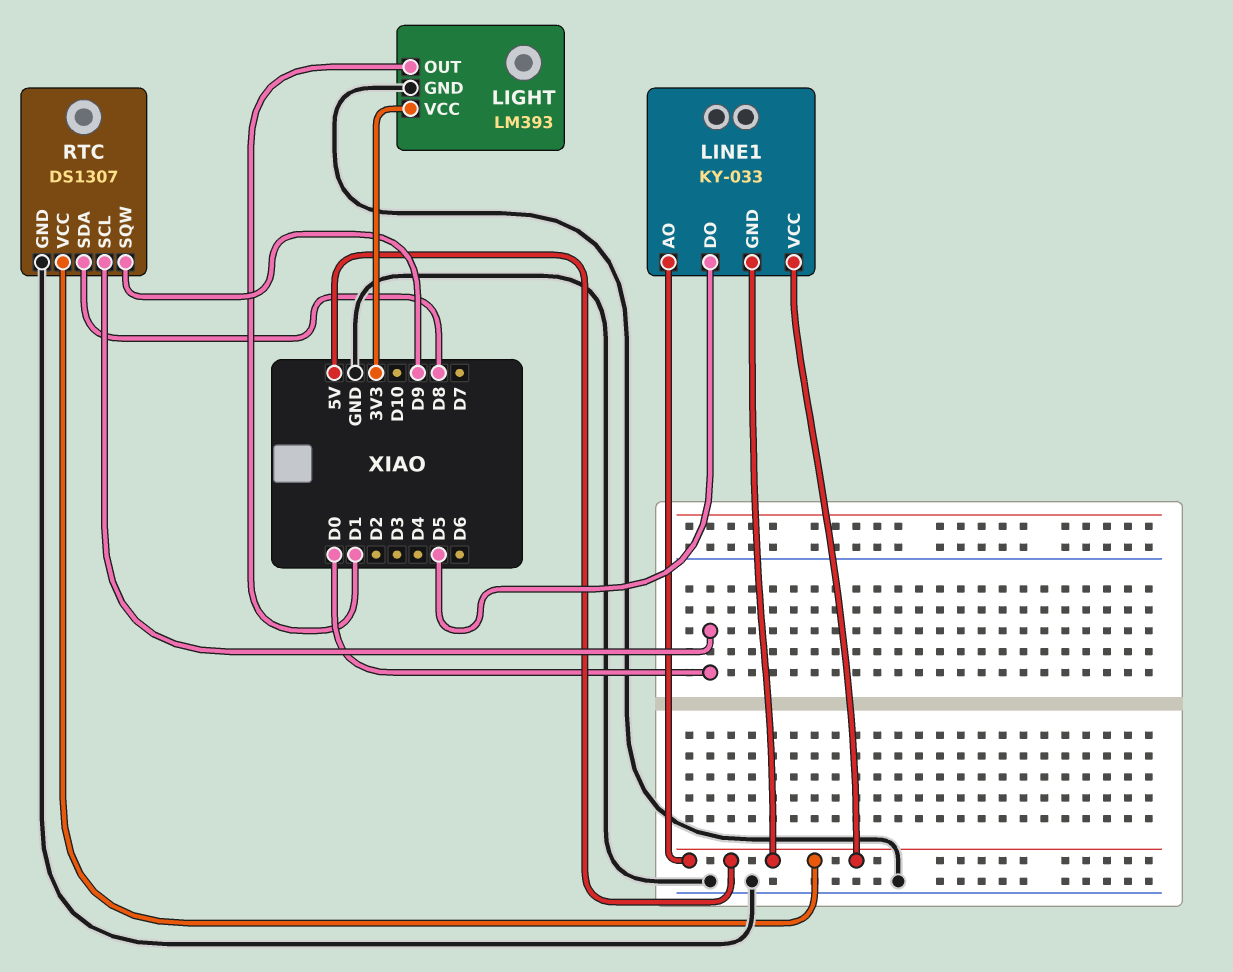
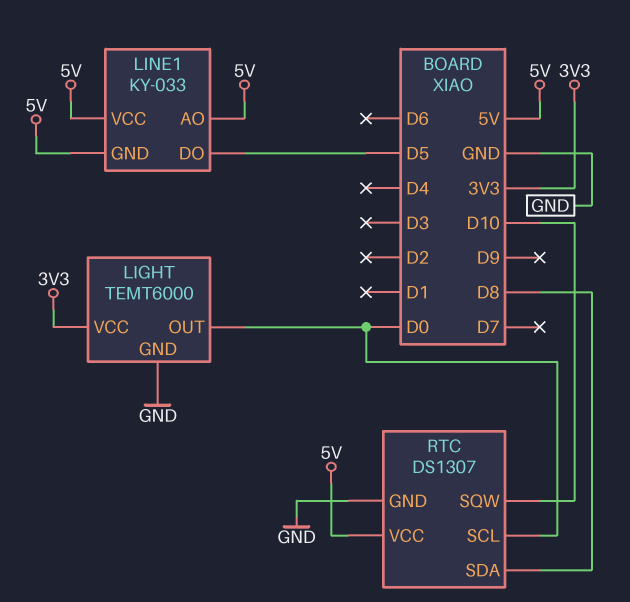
LIGHT: LM393 -> TEMT6000
LIGHT pin OUT: D1 -> D0
RTC pin SQW: D9 -> D10

